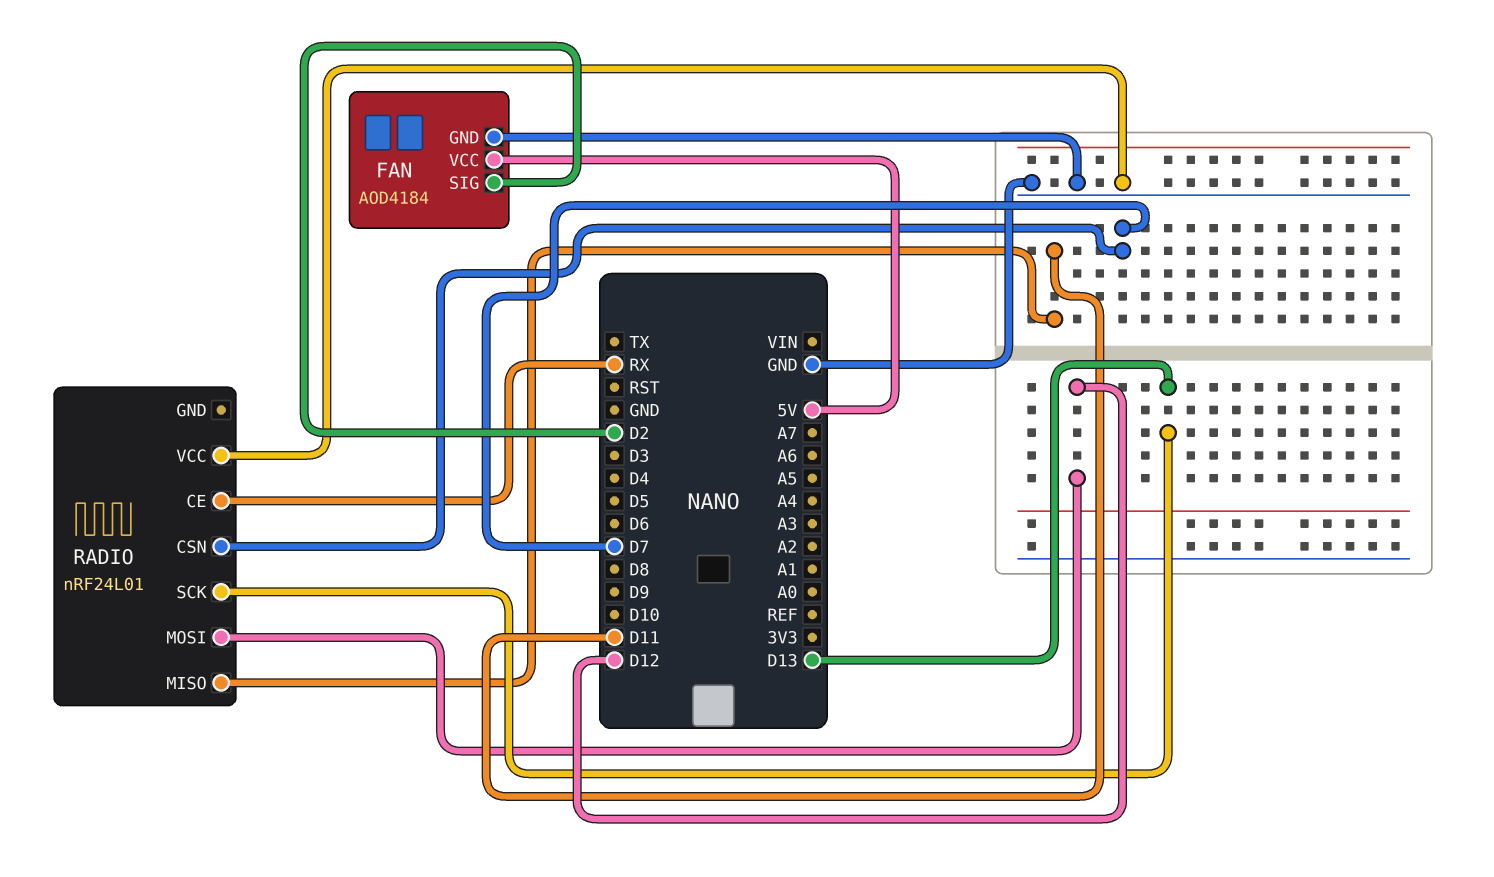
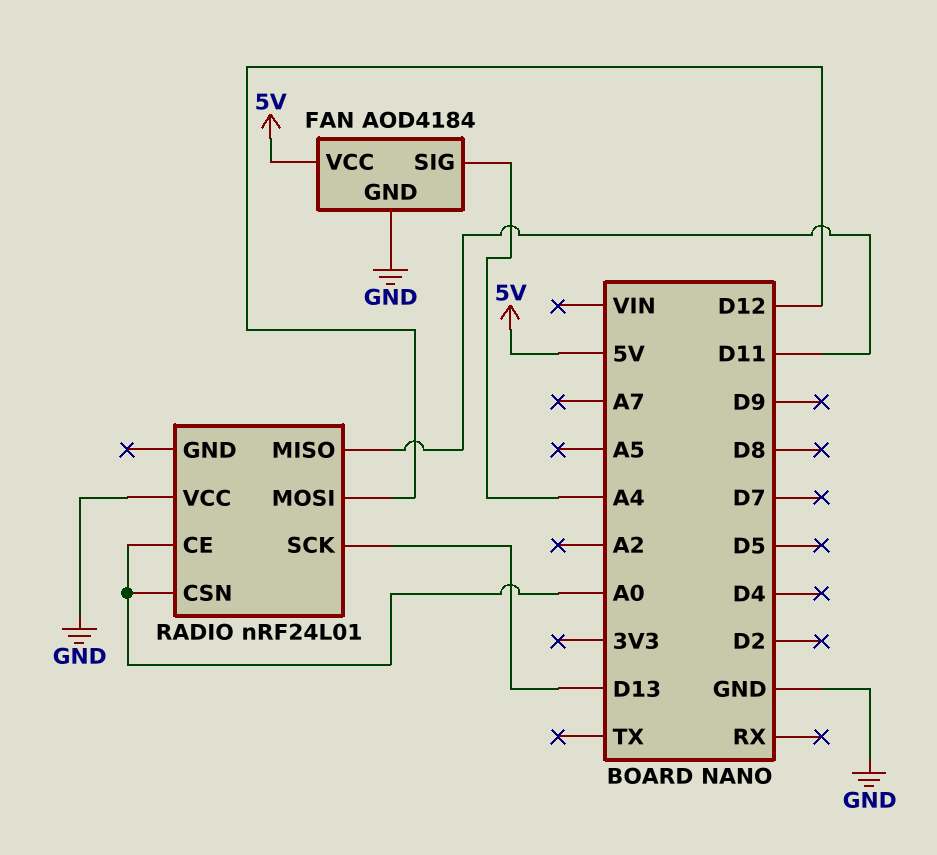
FAN pin SIG: D2 -> A4
RADIO pin CE: RX -> A0
RADIO pin CSN: D7 -> A0

